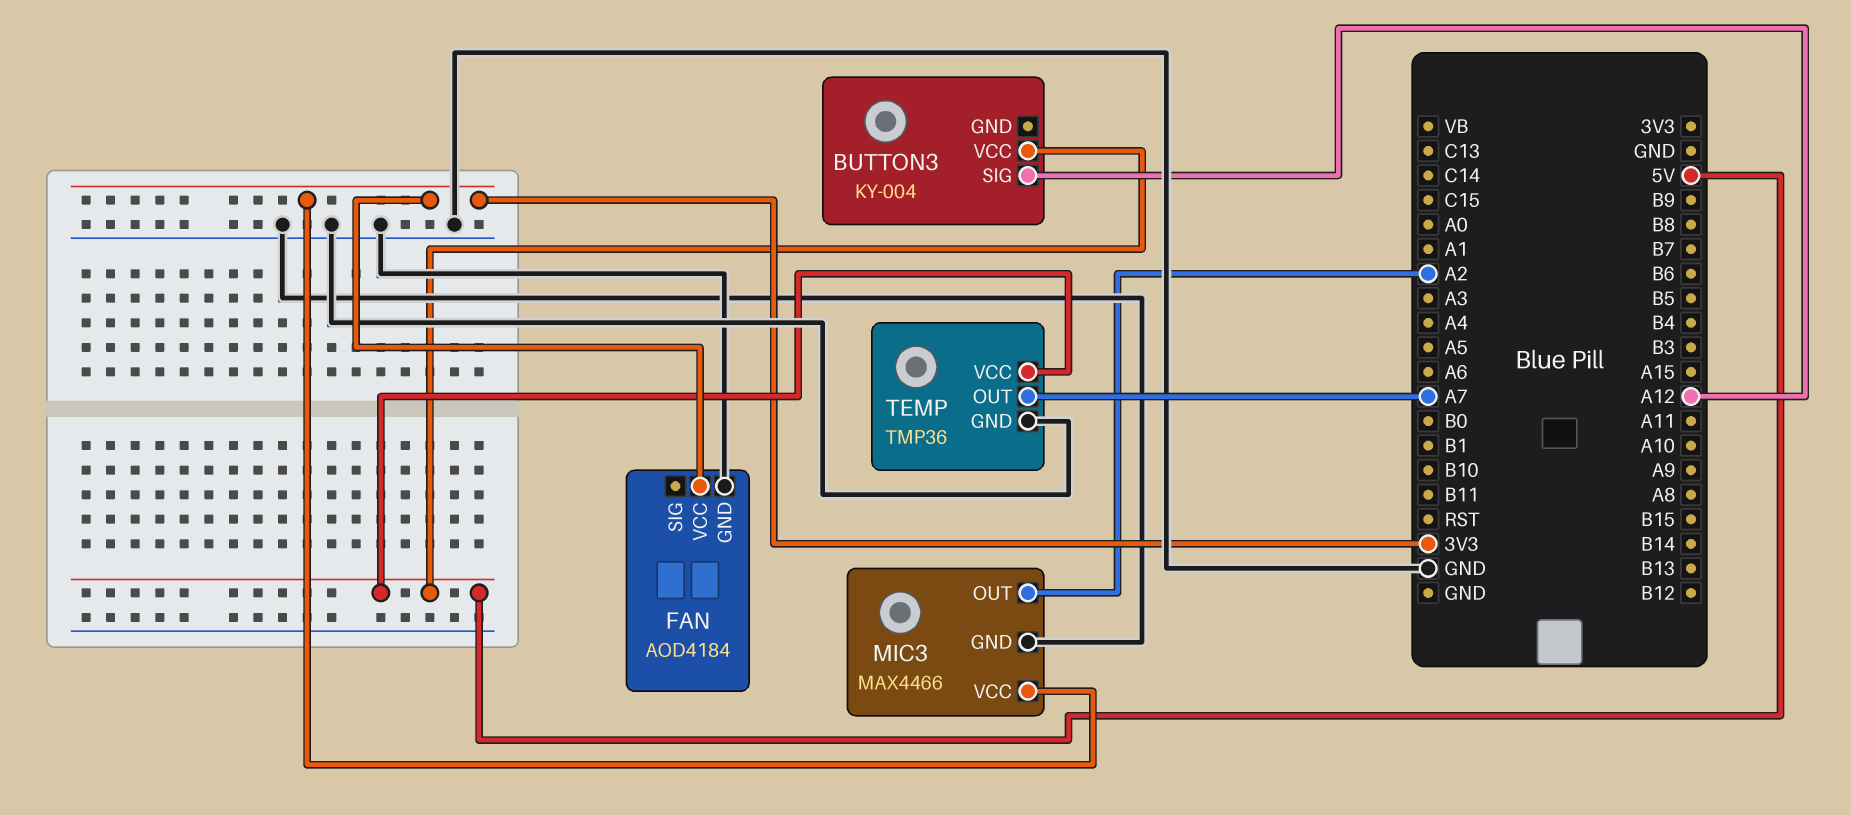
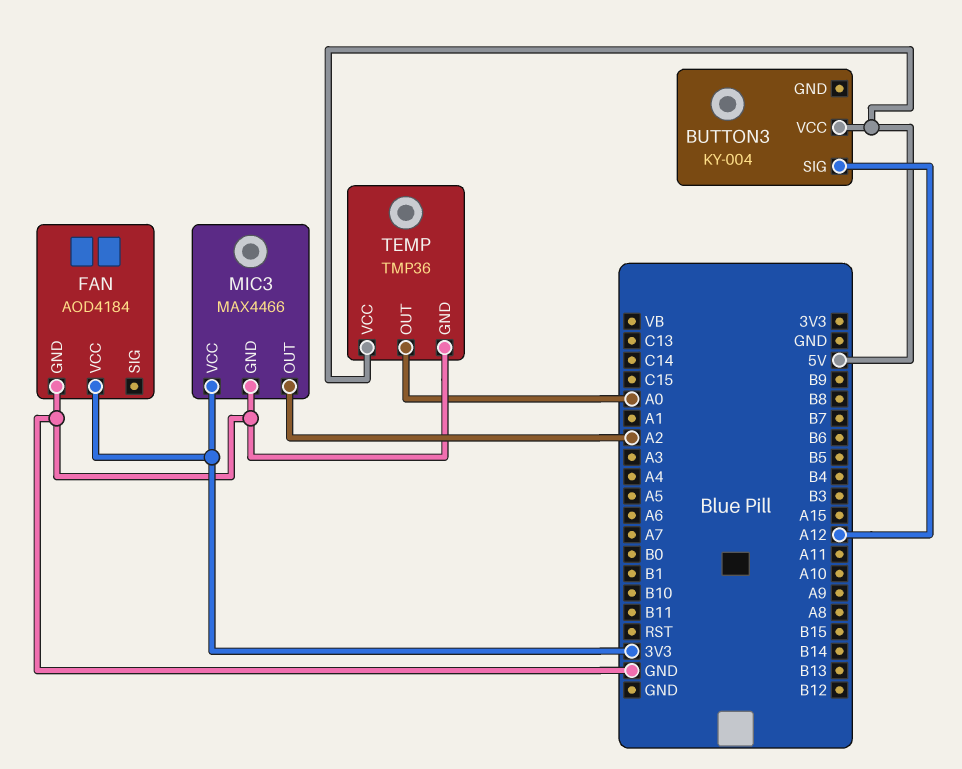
TEMP pin OUT: A7 -> A0

